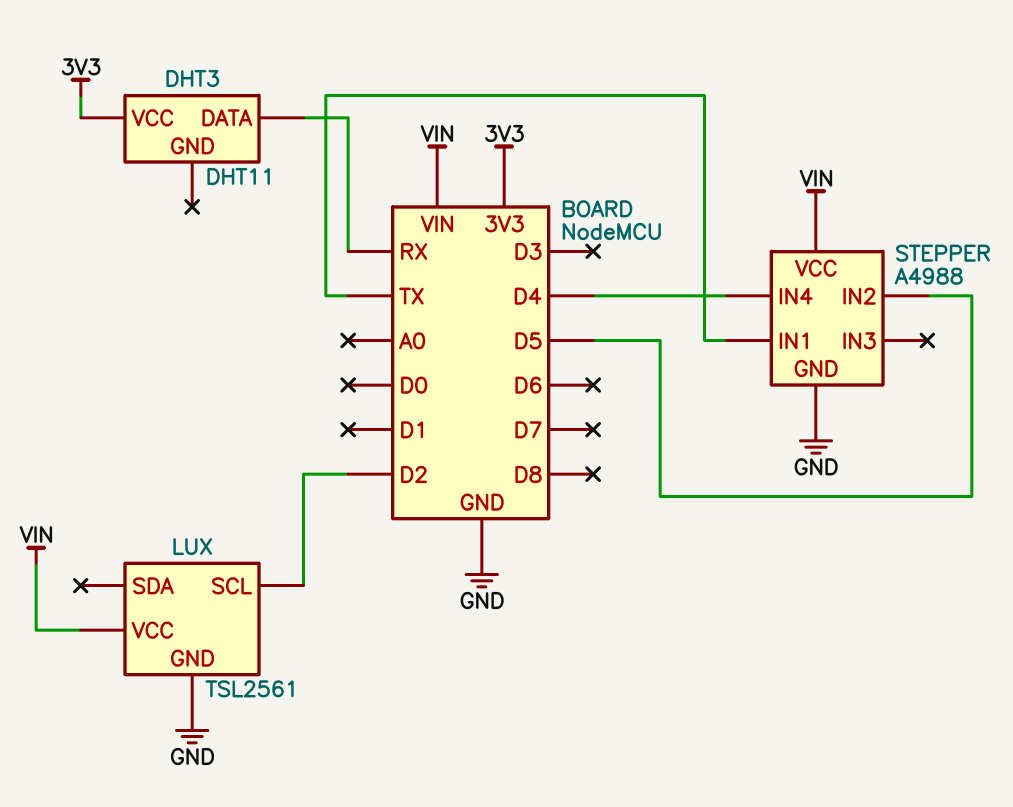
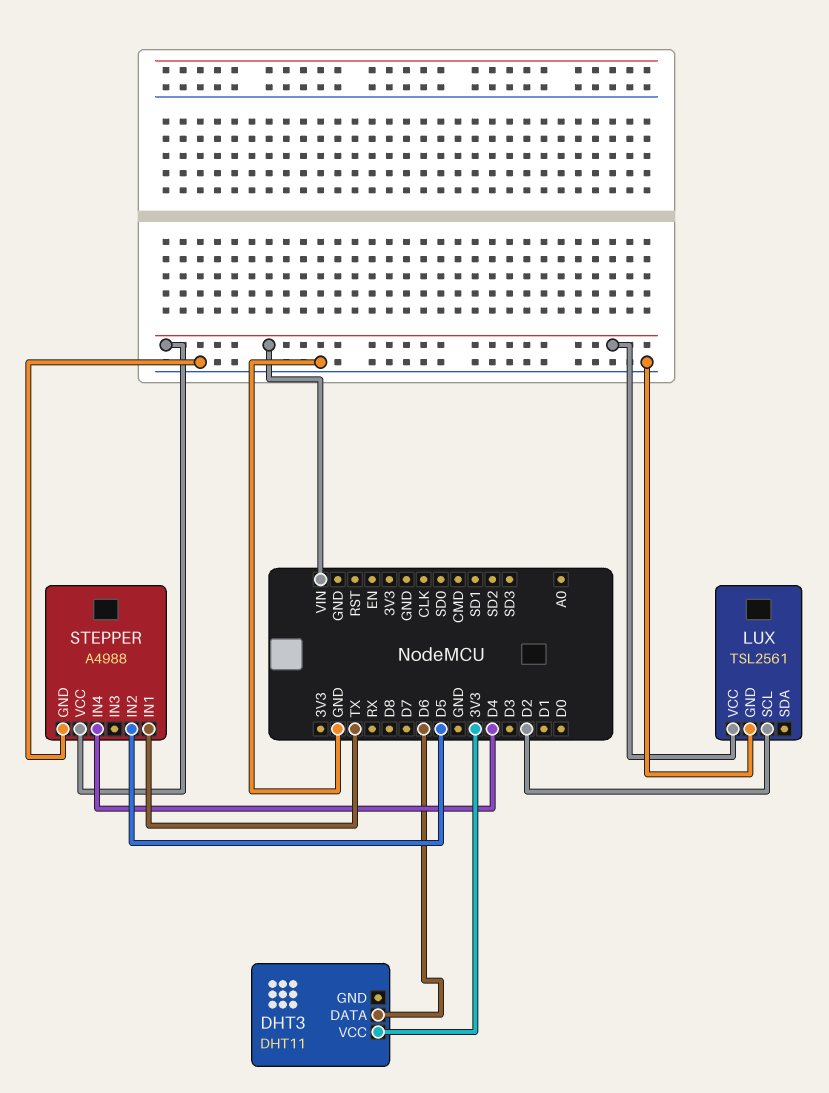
DHT3 pin DATA: RX -> D6

